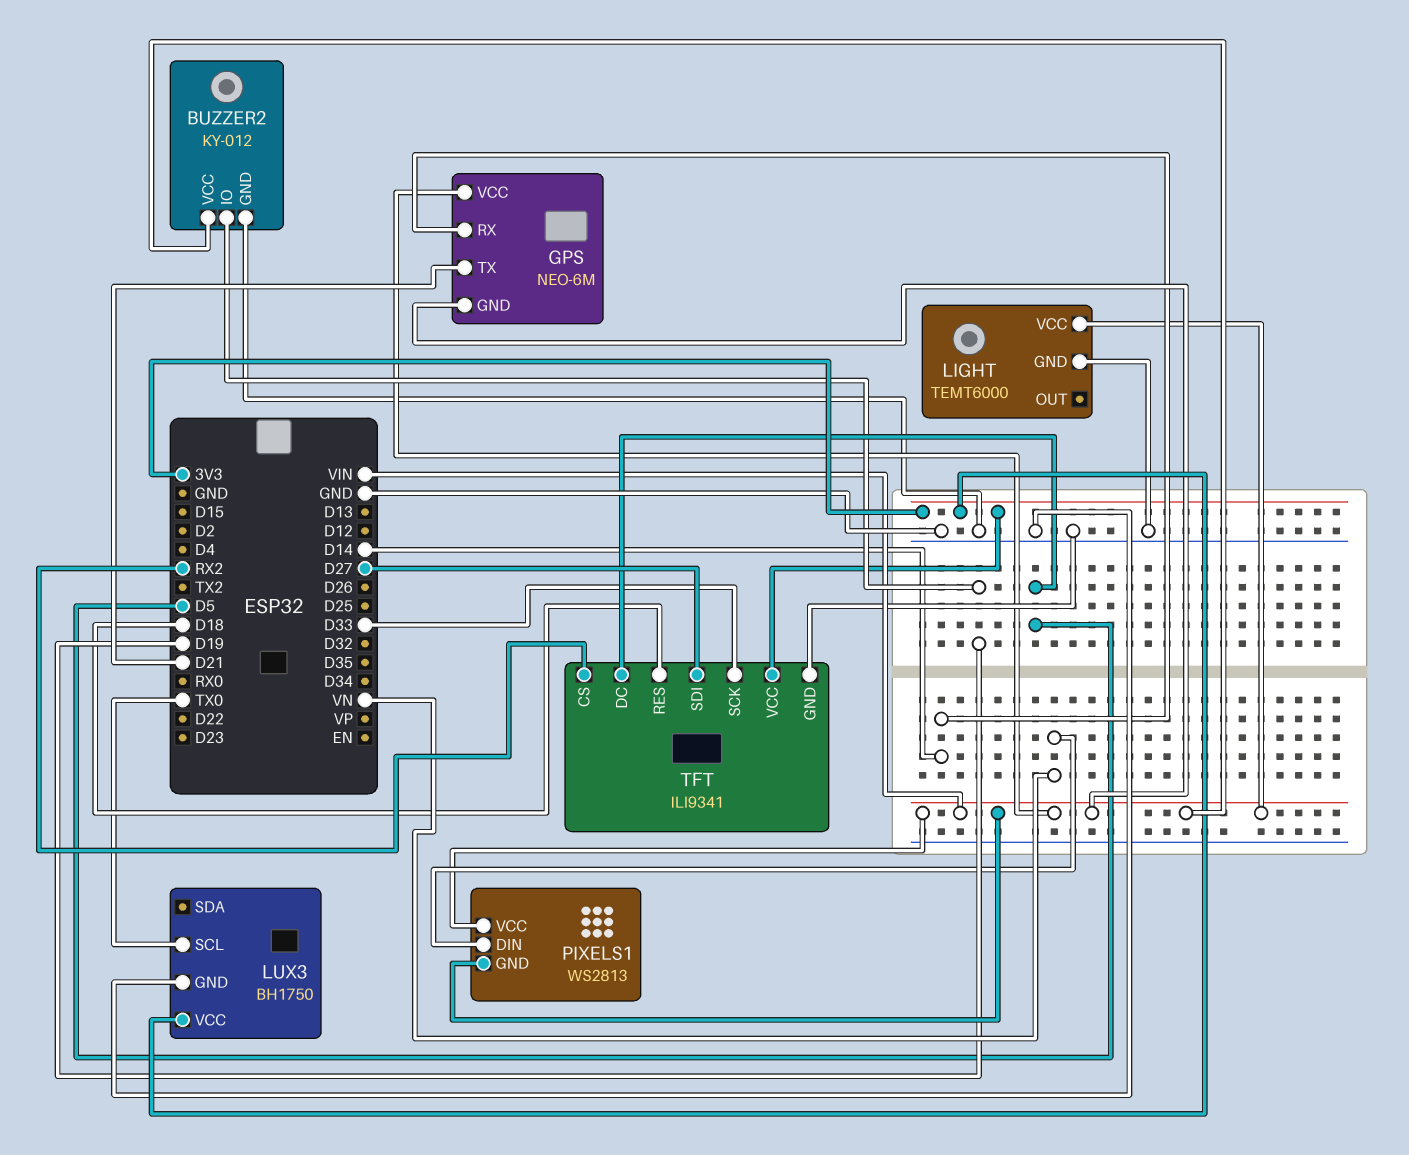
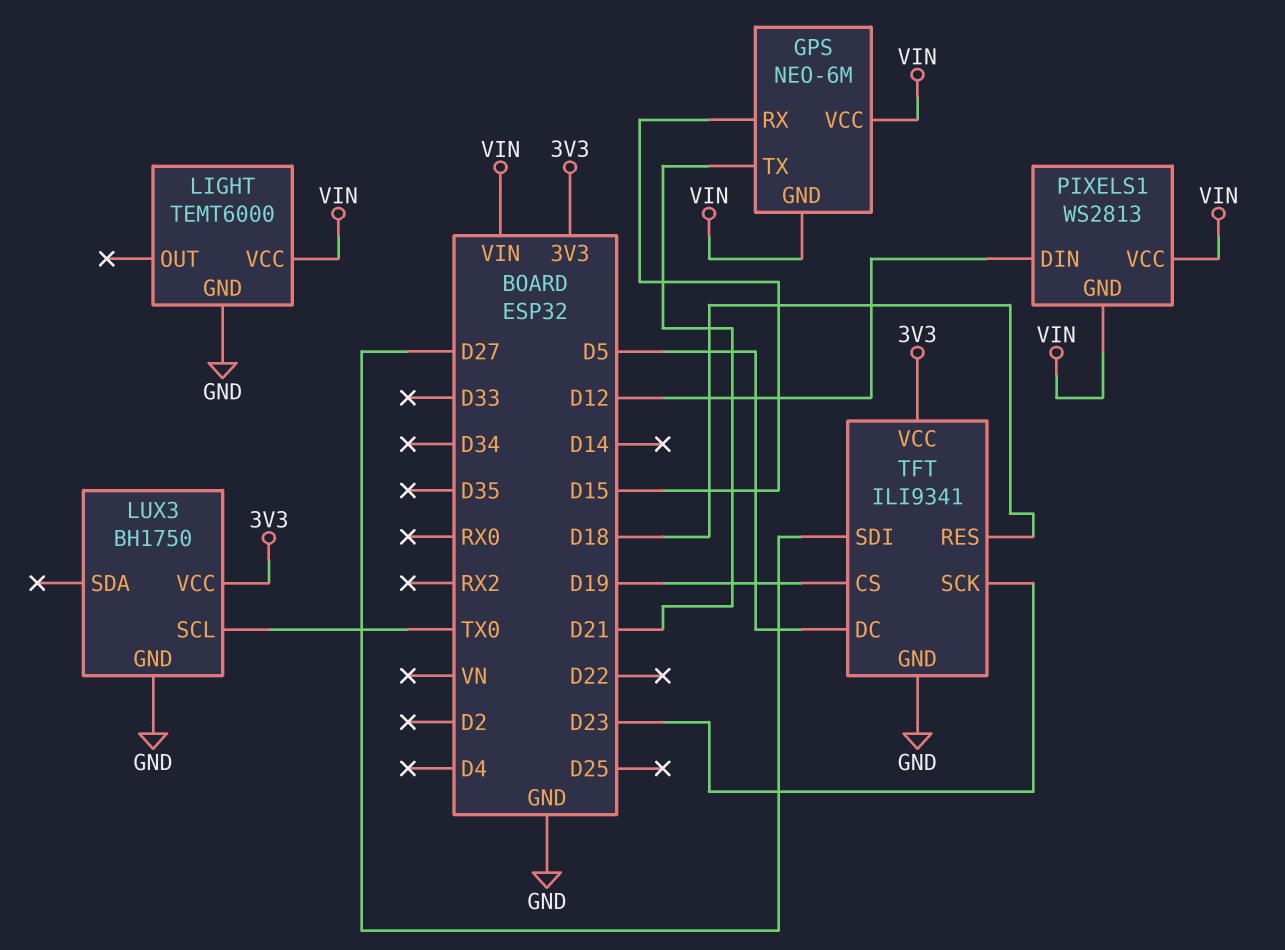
BUZZER2: KY-012 -> none
BUZZER2 pin GND: GND -> none
BUZZER2 pin IO: D19 -> none
BUZZER2 pin VCC: VIN -> none
GPS pin RX: D14 -> D15
PIXELS1 pin DIN: VN -> D12
TFT pin CS: RX2 -> D19
TFT pin SCK: D33 -> D23

